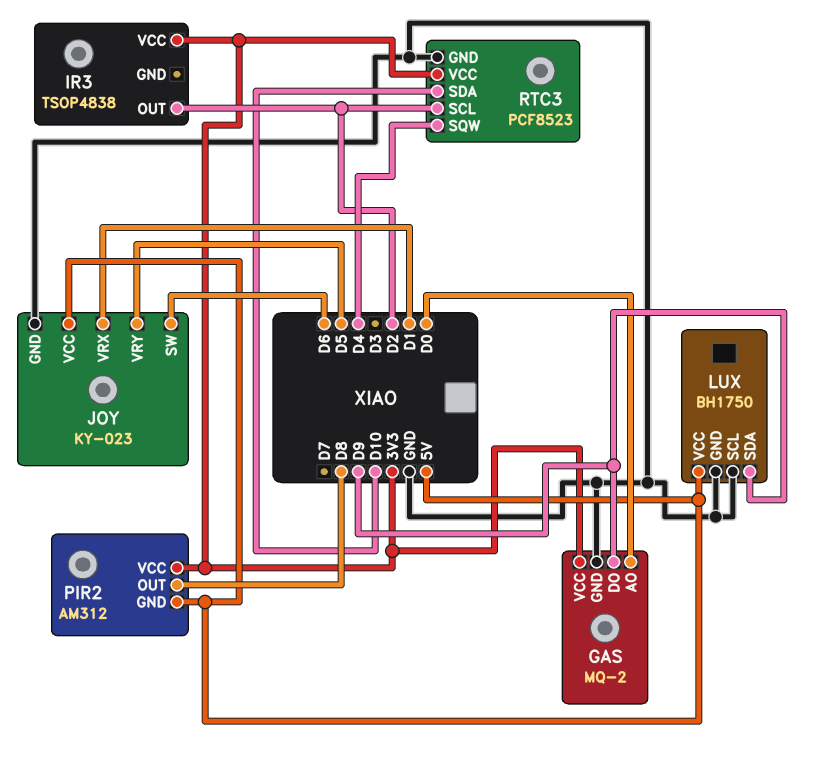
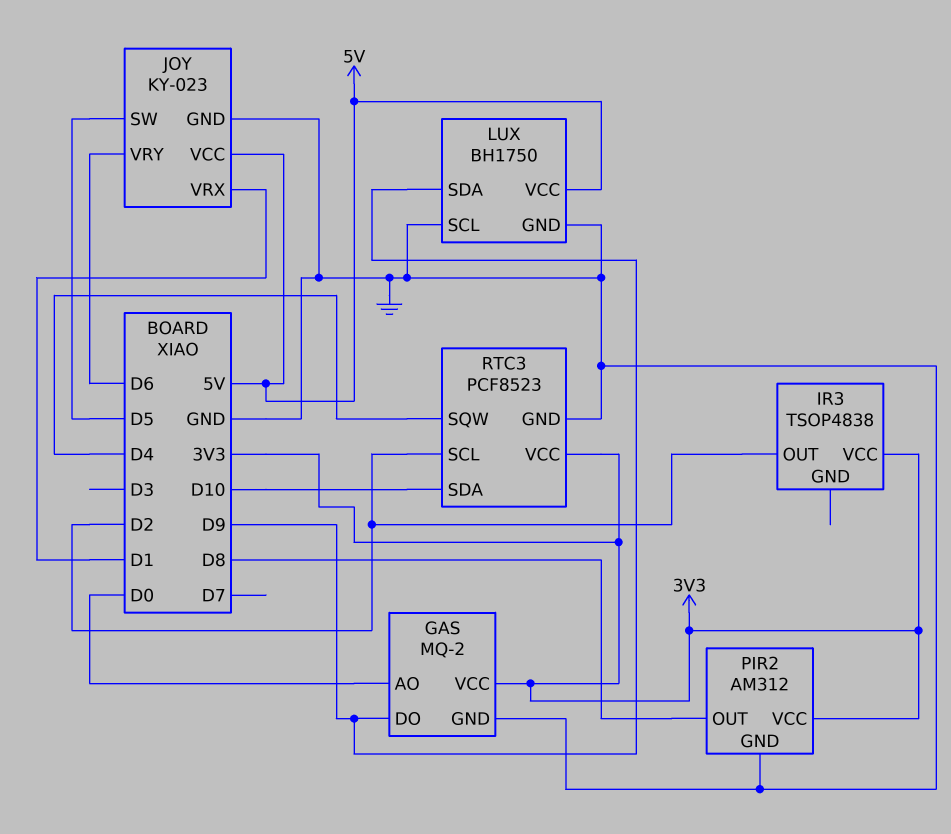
JOY pin SW: D6 -> D5
JOY pin VRY: D5 -> D6
PIR2 pin GND: 5V -> GND

